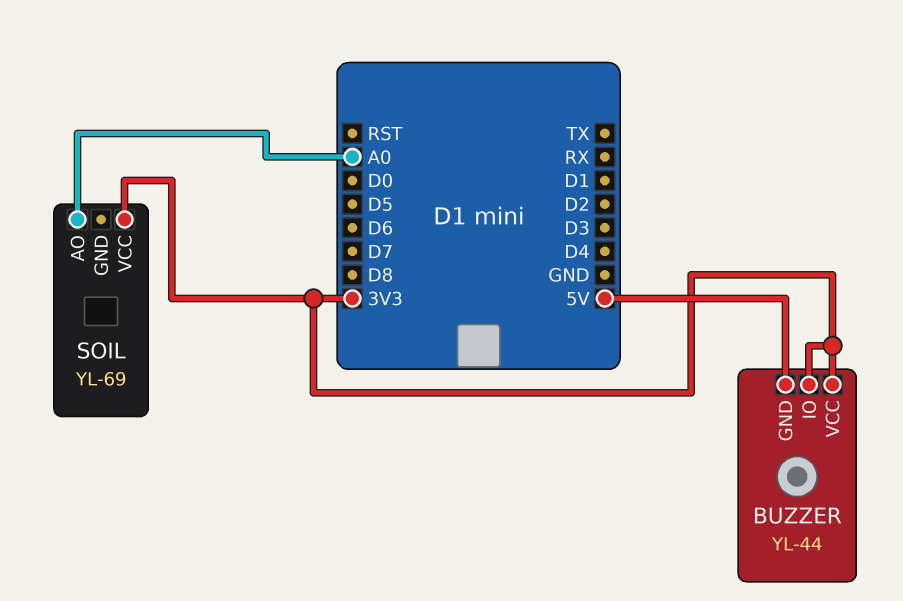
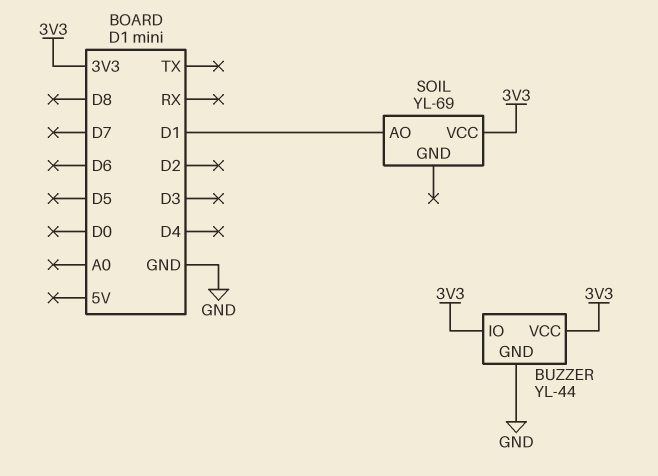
BUZZER pin GND: 5V -> GND
SOIL pin AO: A0 -> D1

